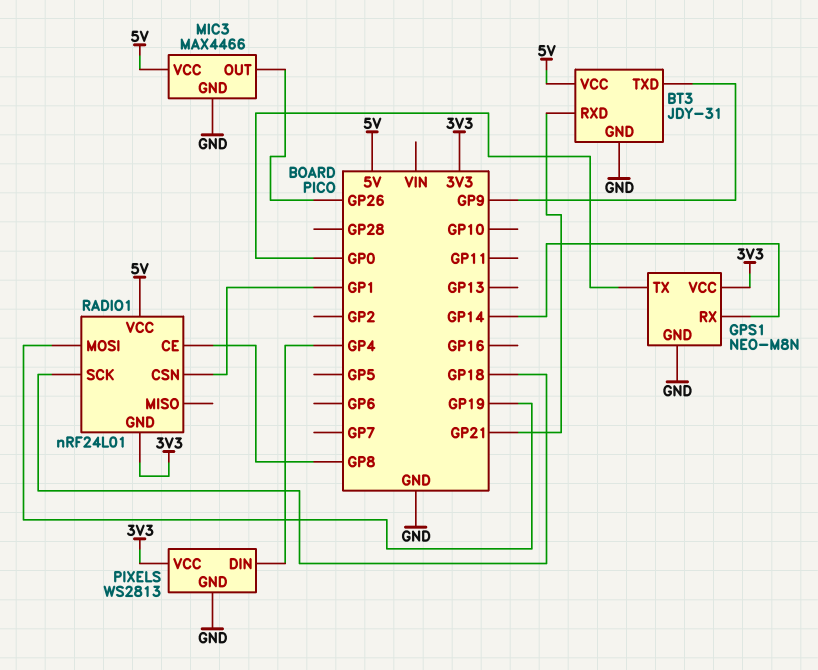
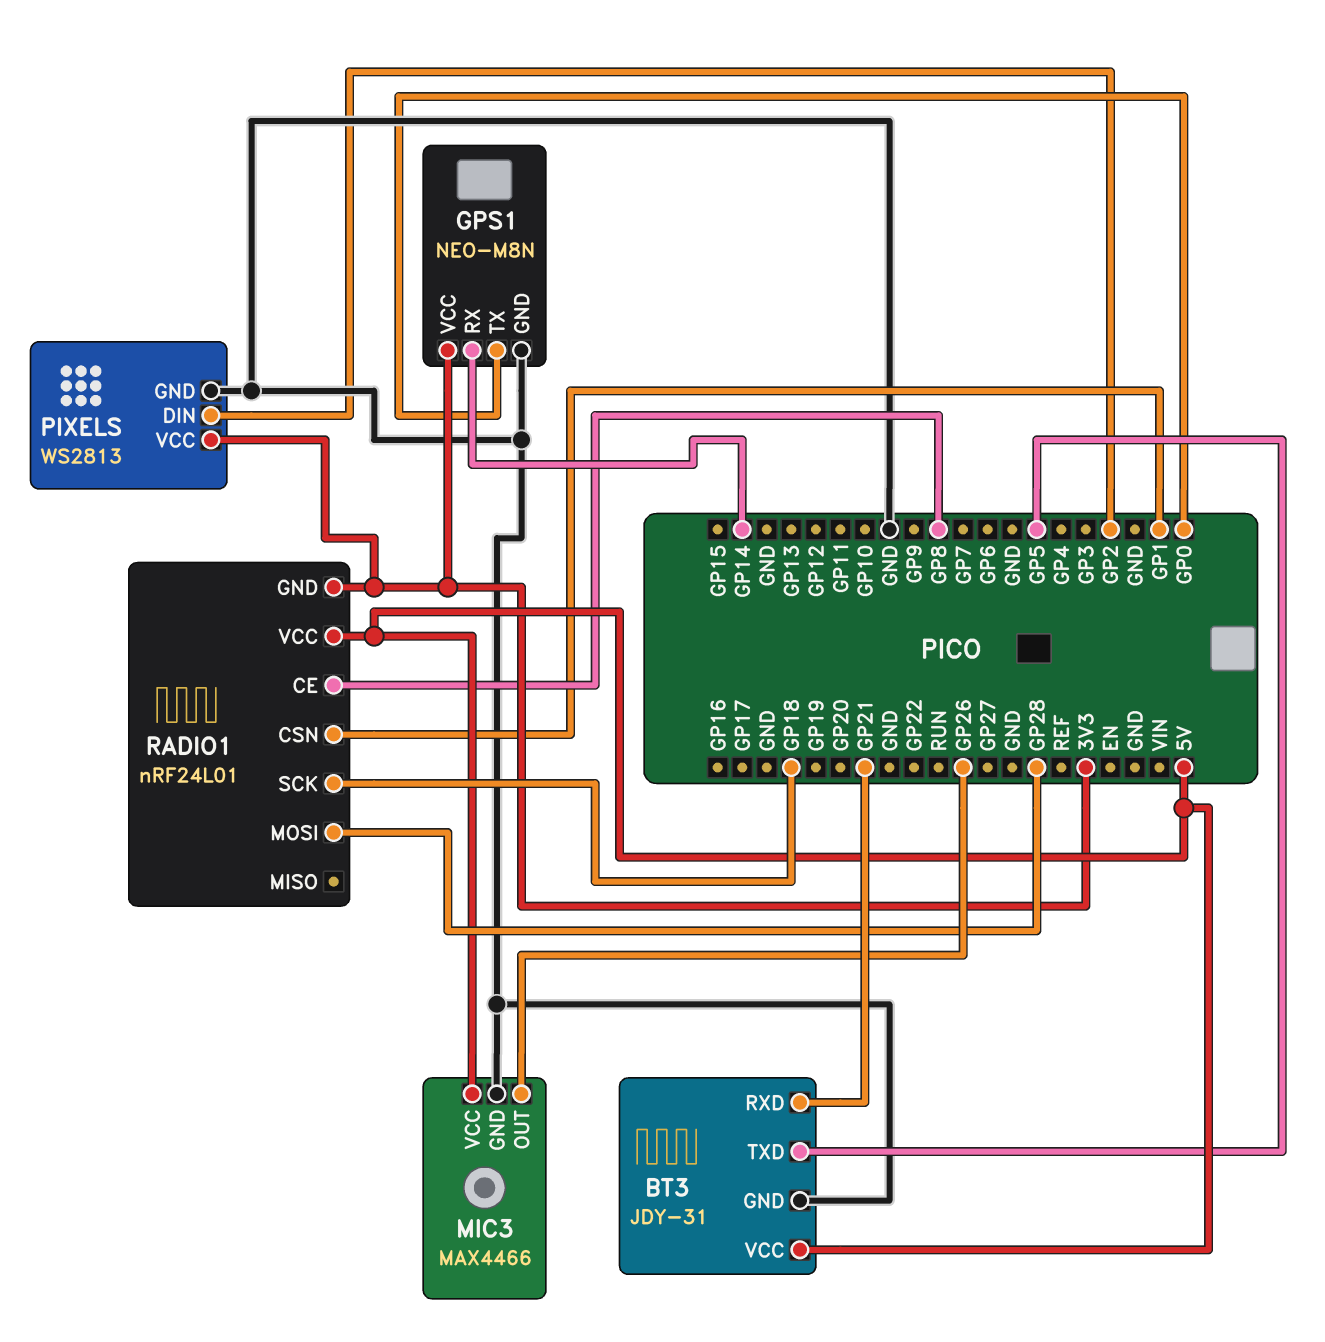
BT3 pin TXD: GP9 -> GP5
PIXELS pin DIN: GP4 -> GP2
RADIO1 pin MOSI: GP19 -> GP28

